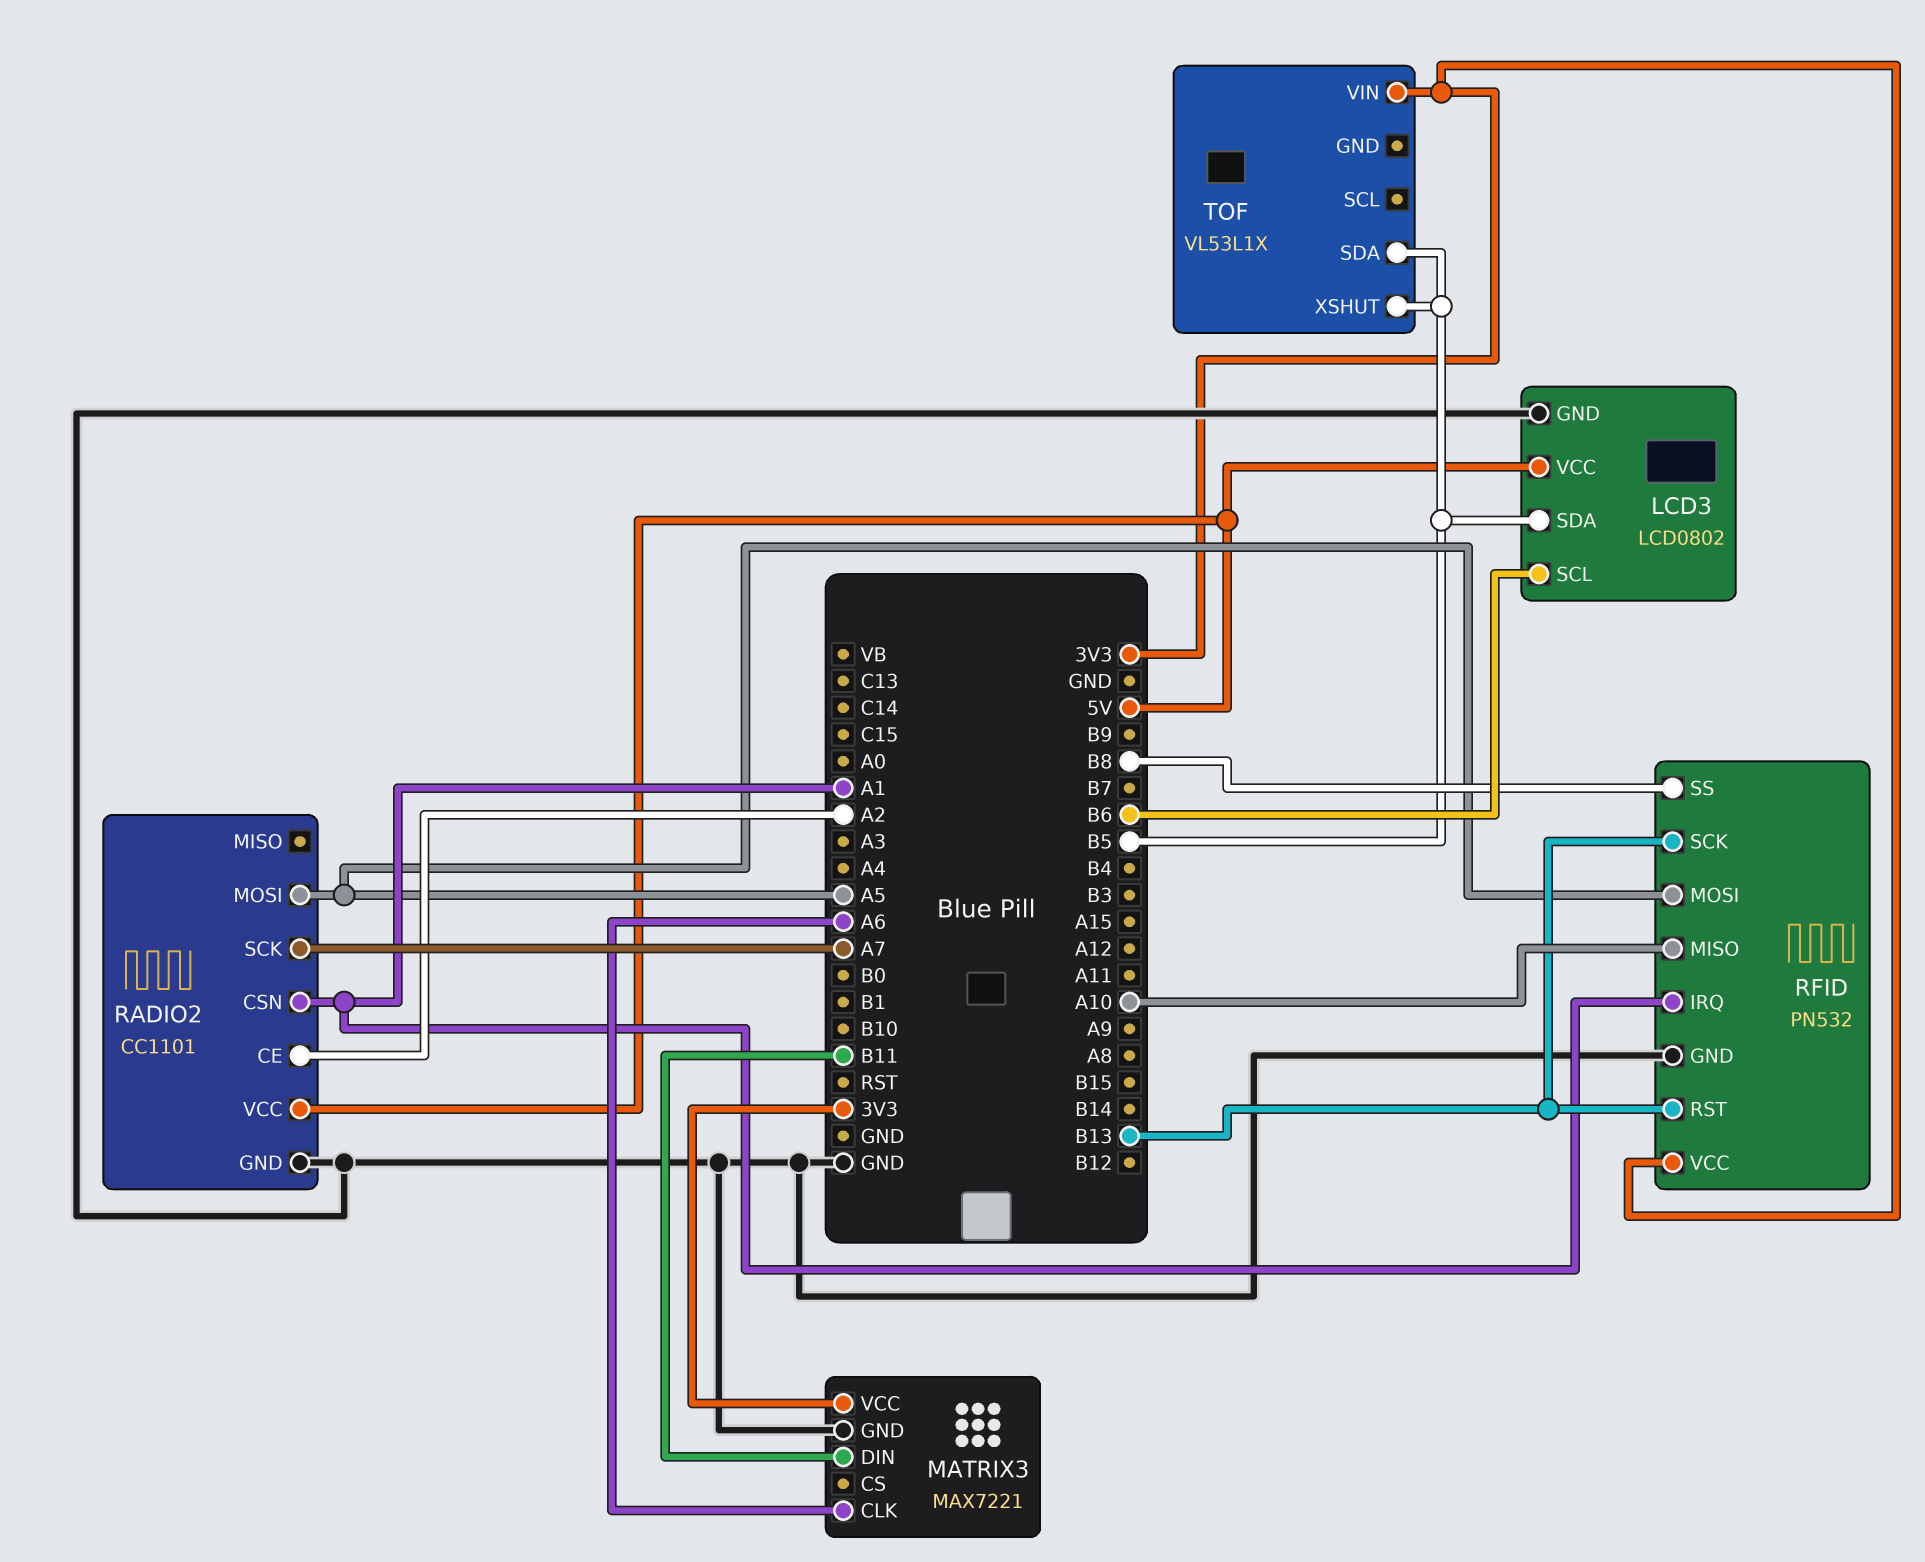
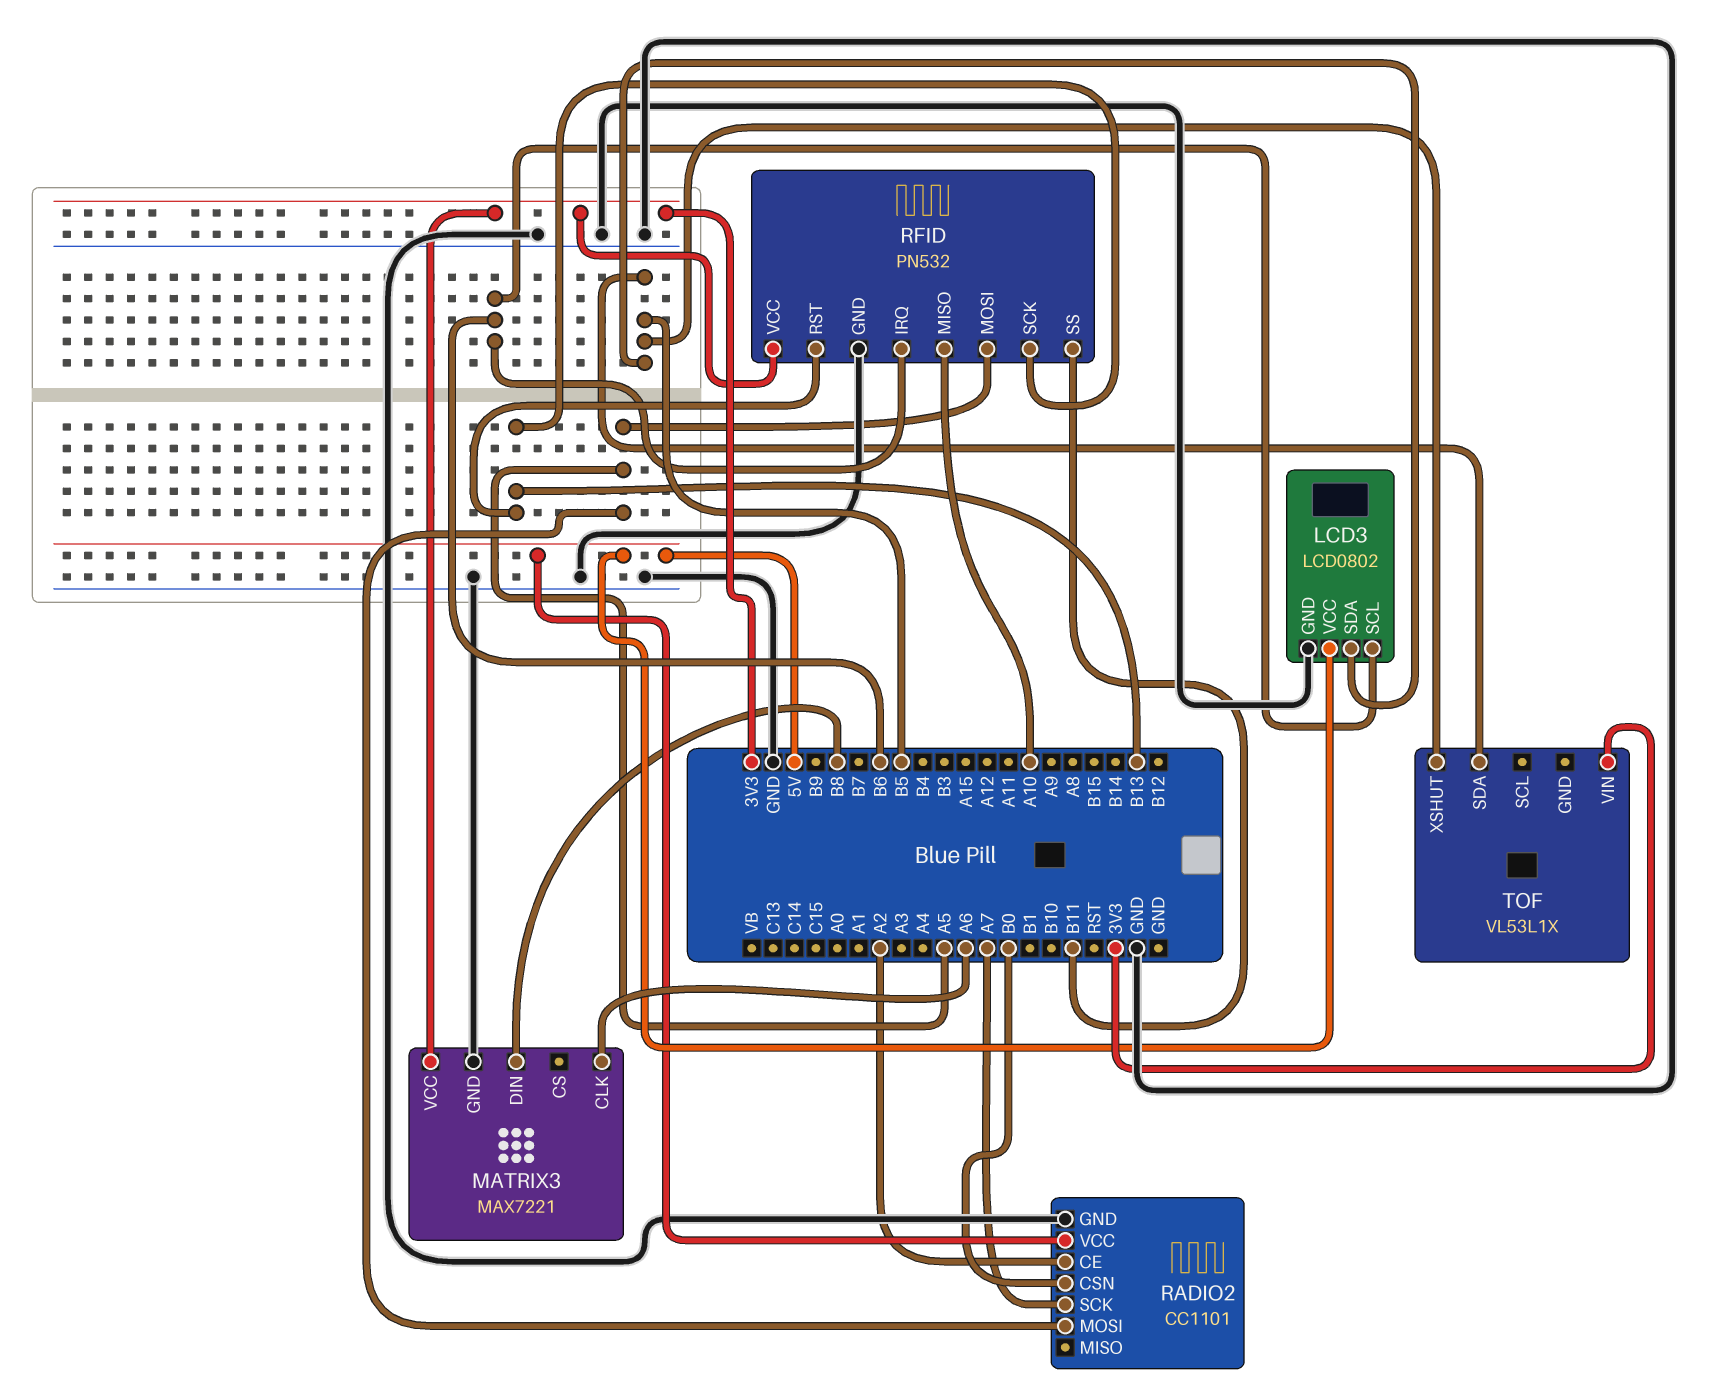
MATRIX3 pin DIN: B11 -> B8
RADIO2 pin CSN: A1 -> B0
RFID pin IRQ: A1 -> B6
RFID pin SS: B8 -> B11

